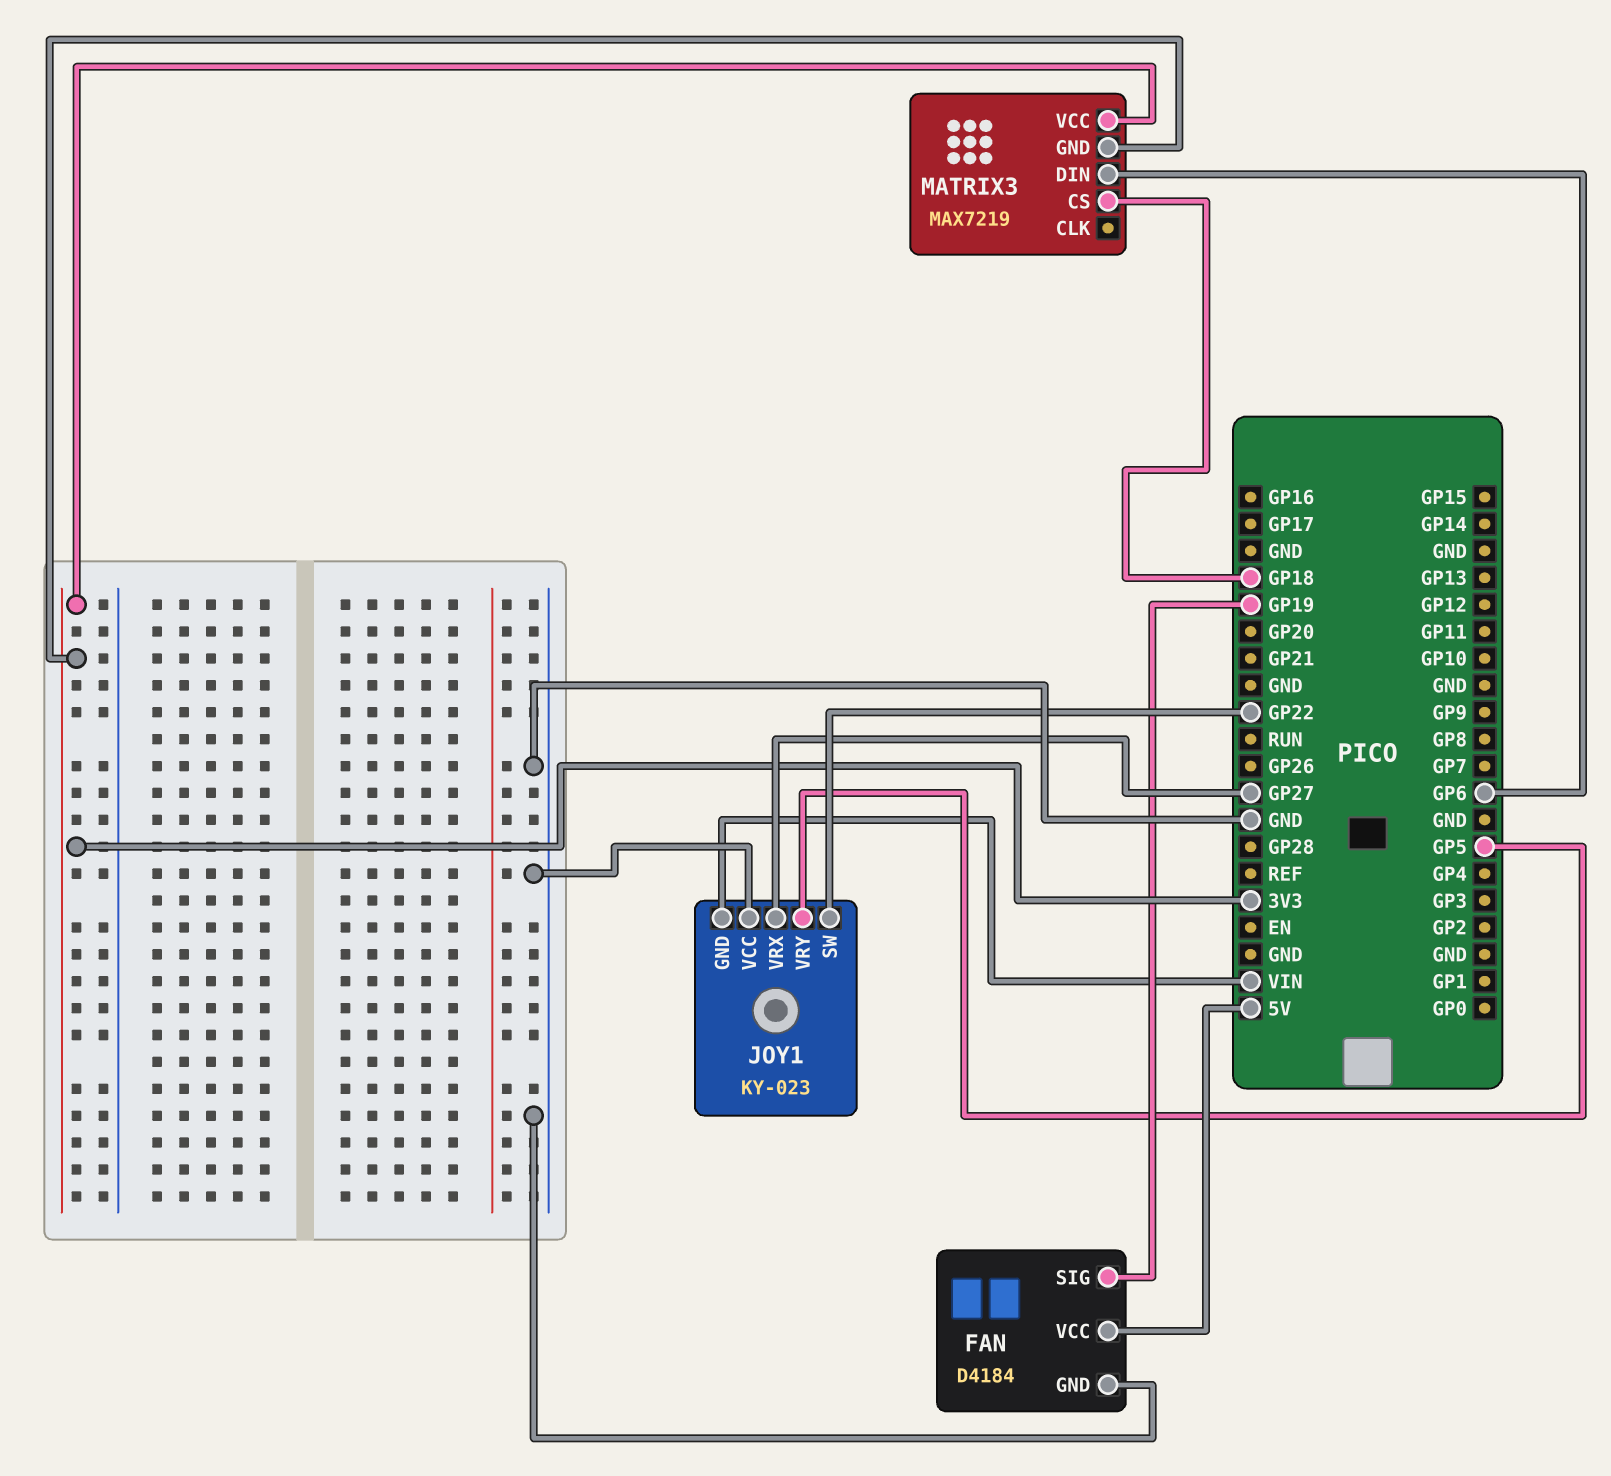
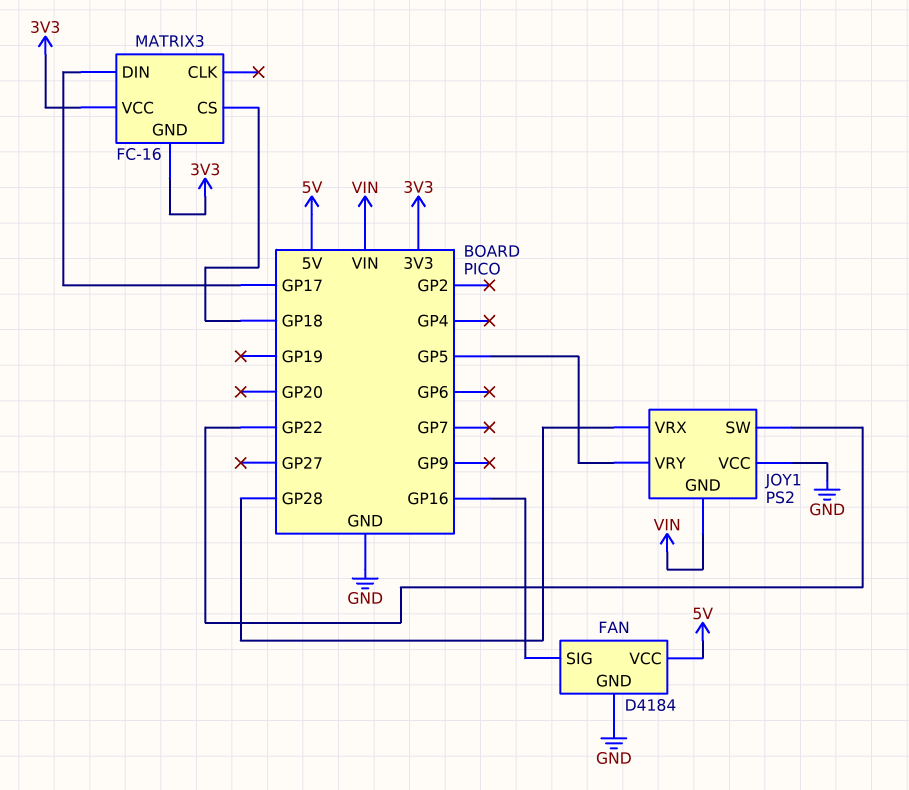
FAN pin SIG: GP19 -> GP16
JOY1: KY-023 -> PS2
JOY1 pin VRX: GP27 -> GP28
MATRIX3: MAX7219 -> FC-16
MATRIX3 pin DIN: GP6 -> GP17

